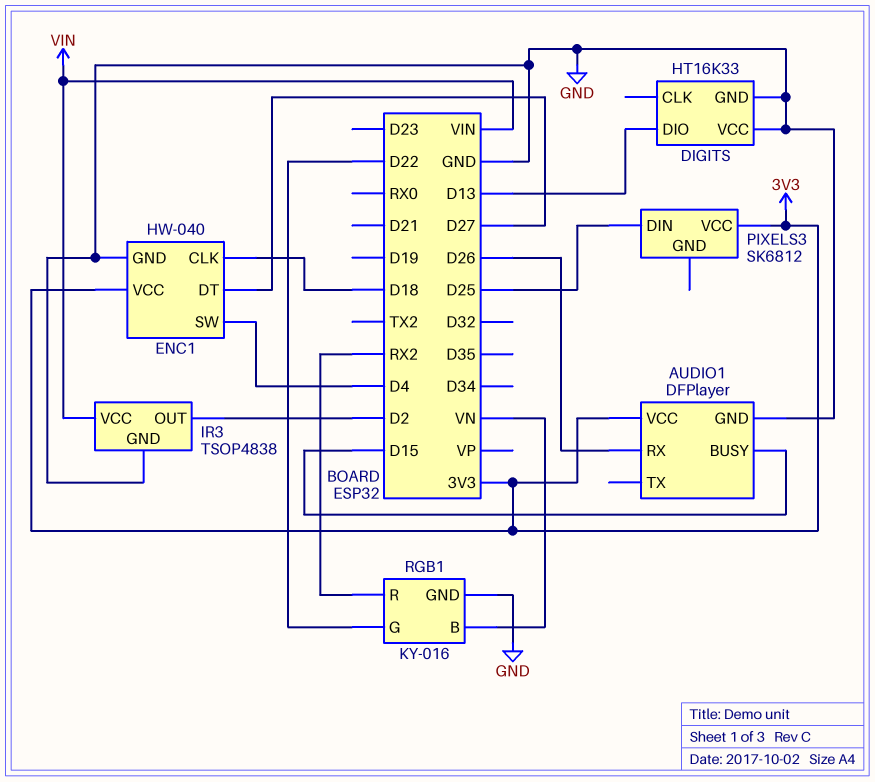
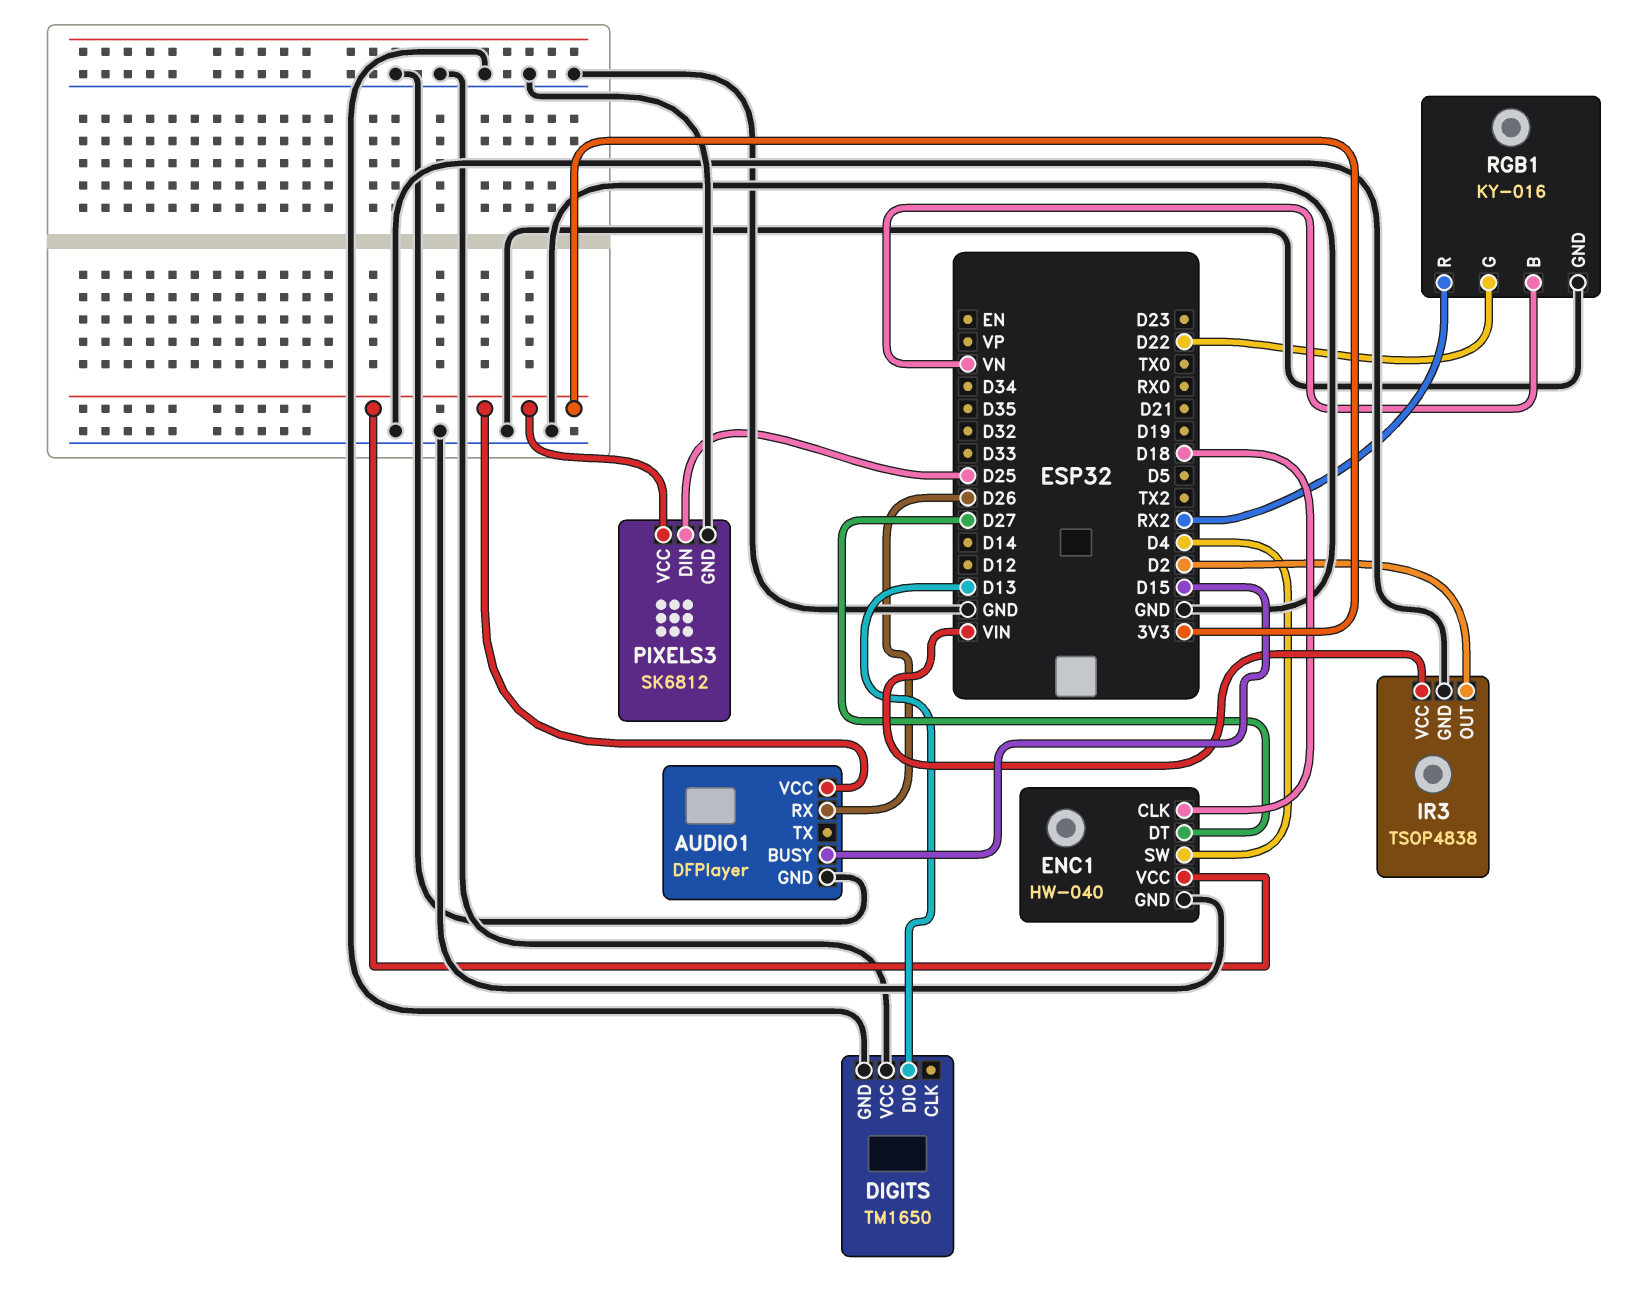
DIGITS: HT16K33 -> TM1650
PIXELS3 pin GND: none -> GND

